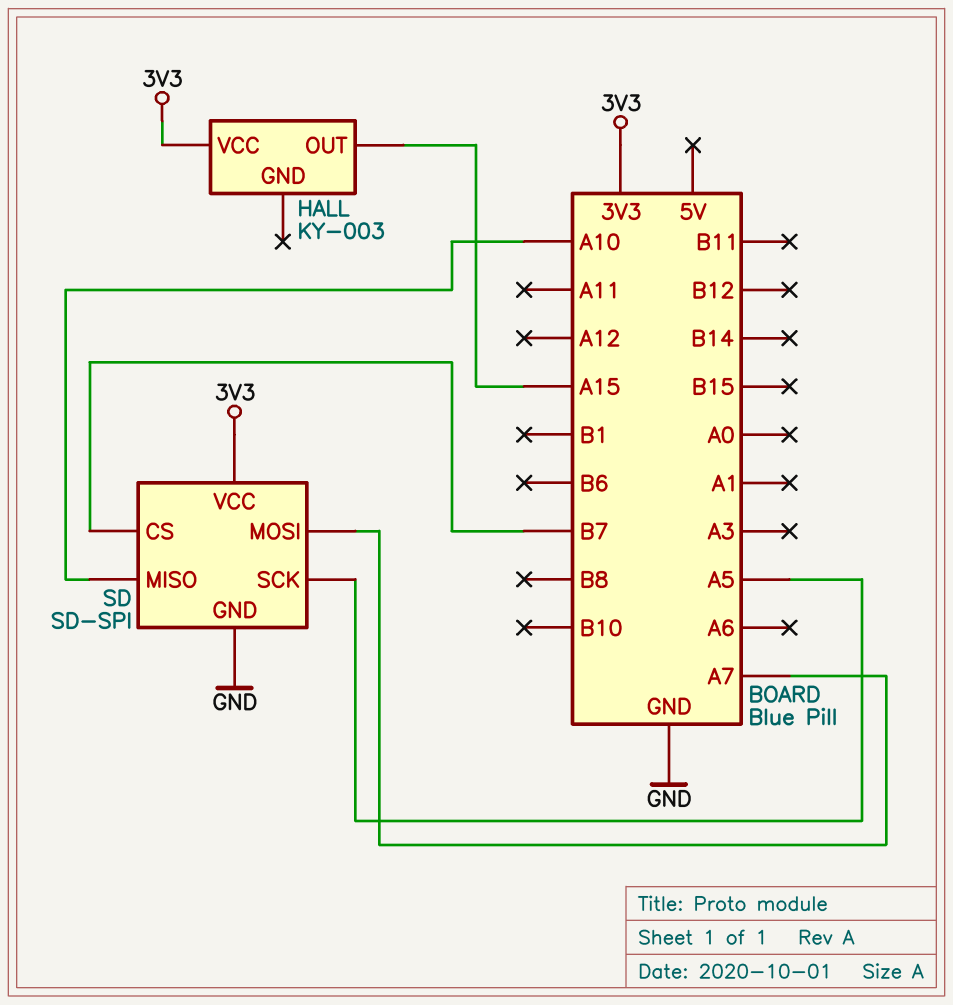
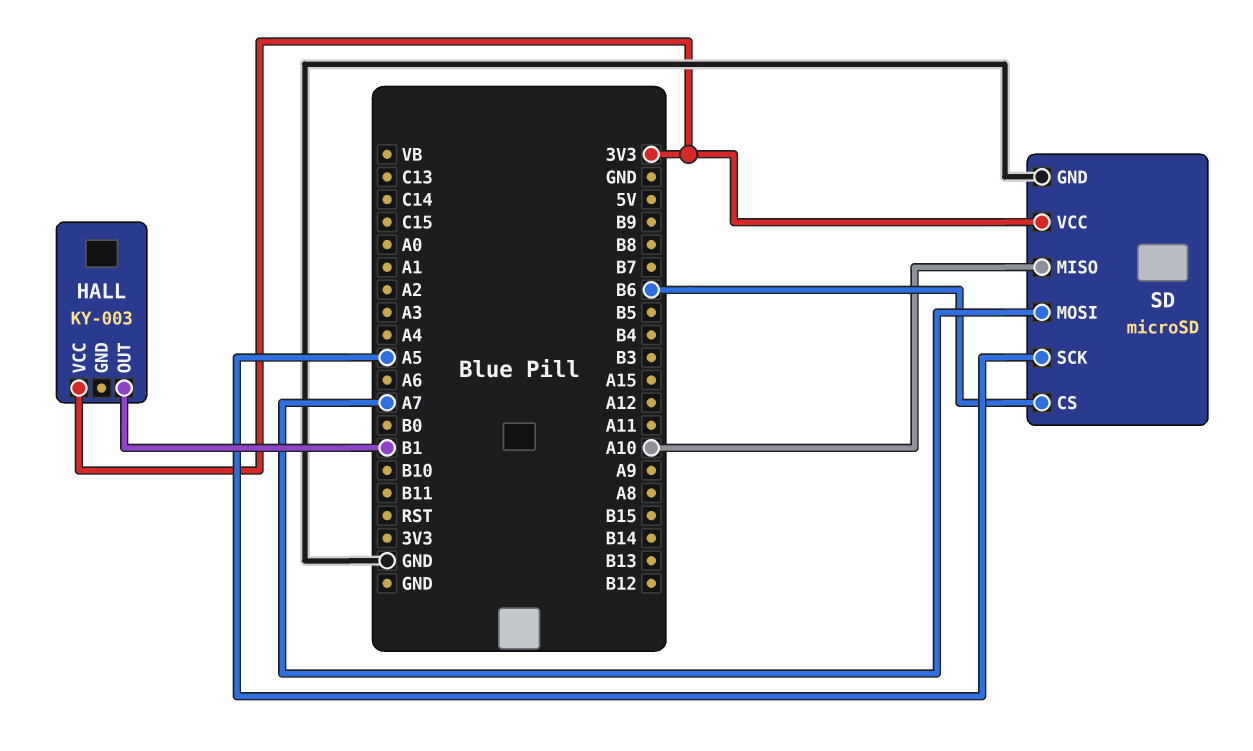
HALL pin OUT: A15 -> B1
SD: SD-SPI -> microSD
SD pin CS: B7 -> B6

